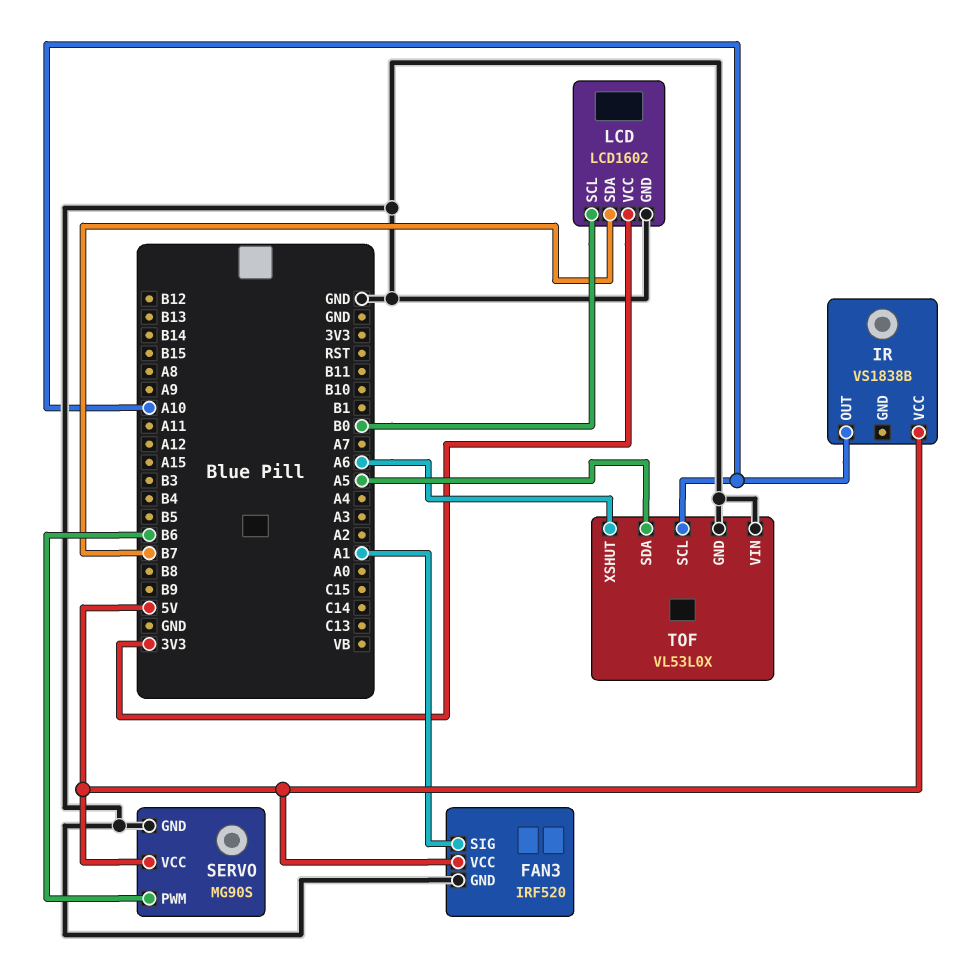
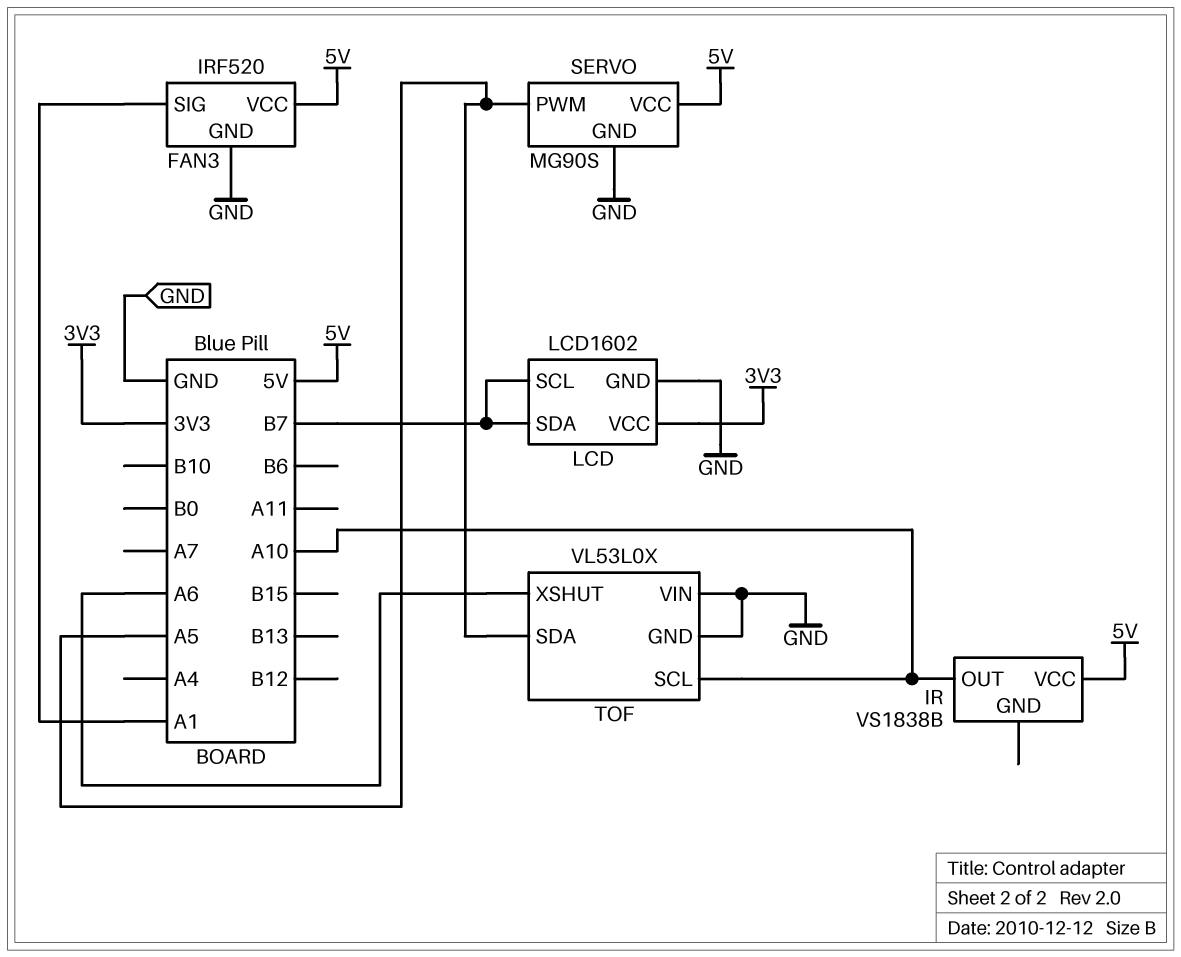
LCD pin SCL: B0 -> B7
SERVO pin PWM: B6 -> A5

